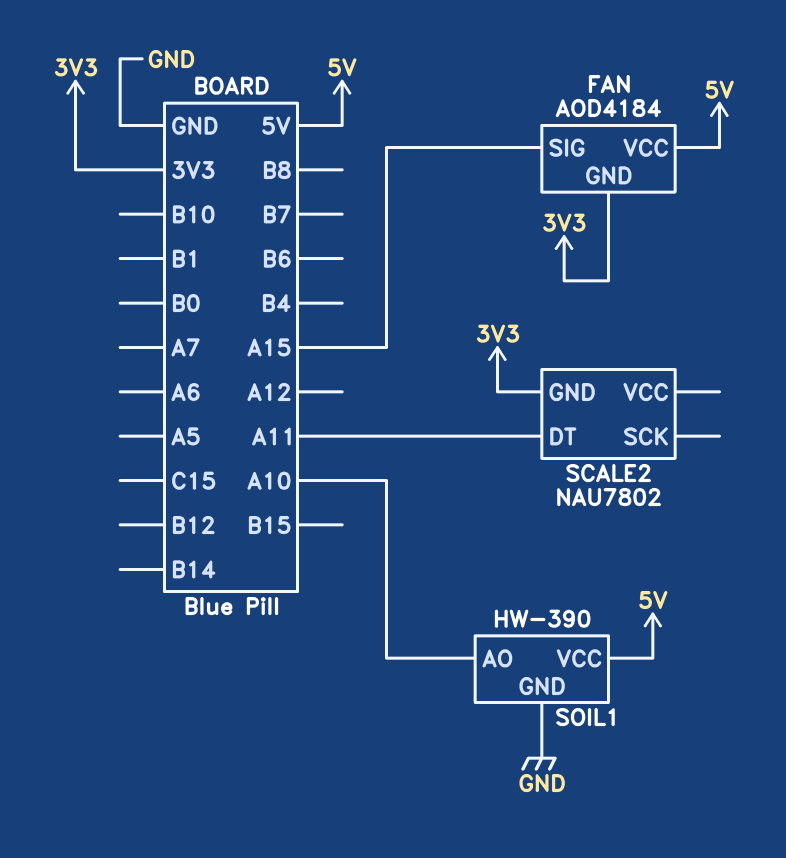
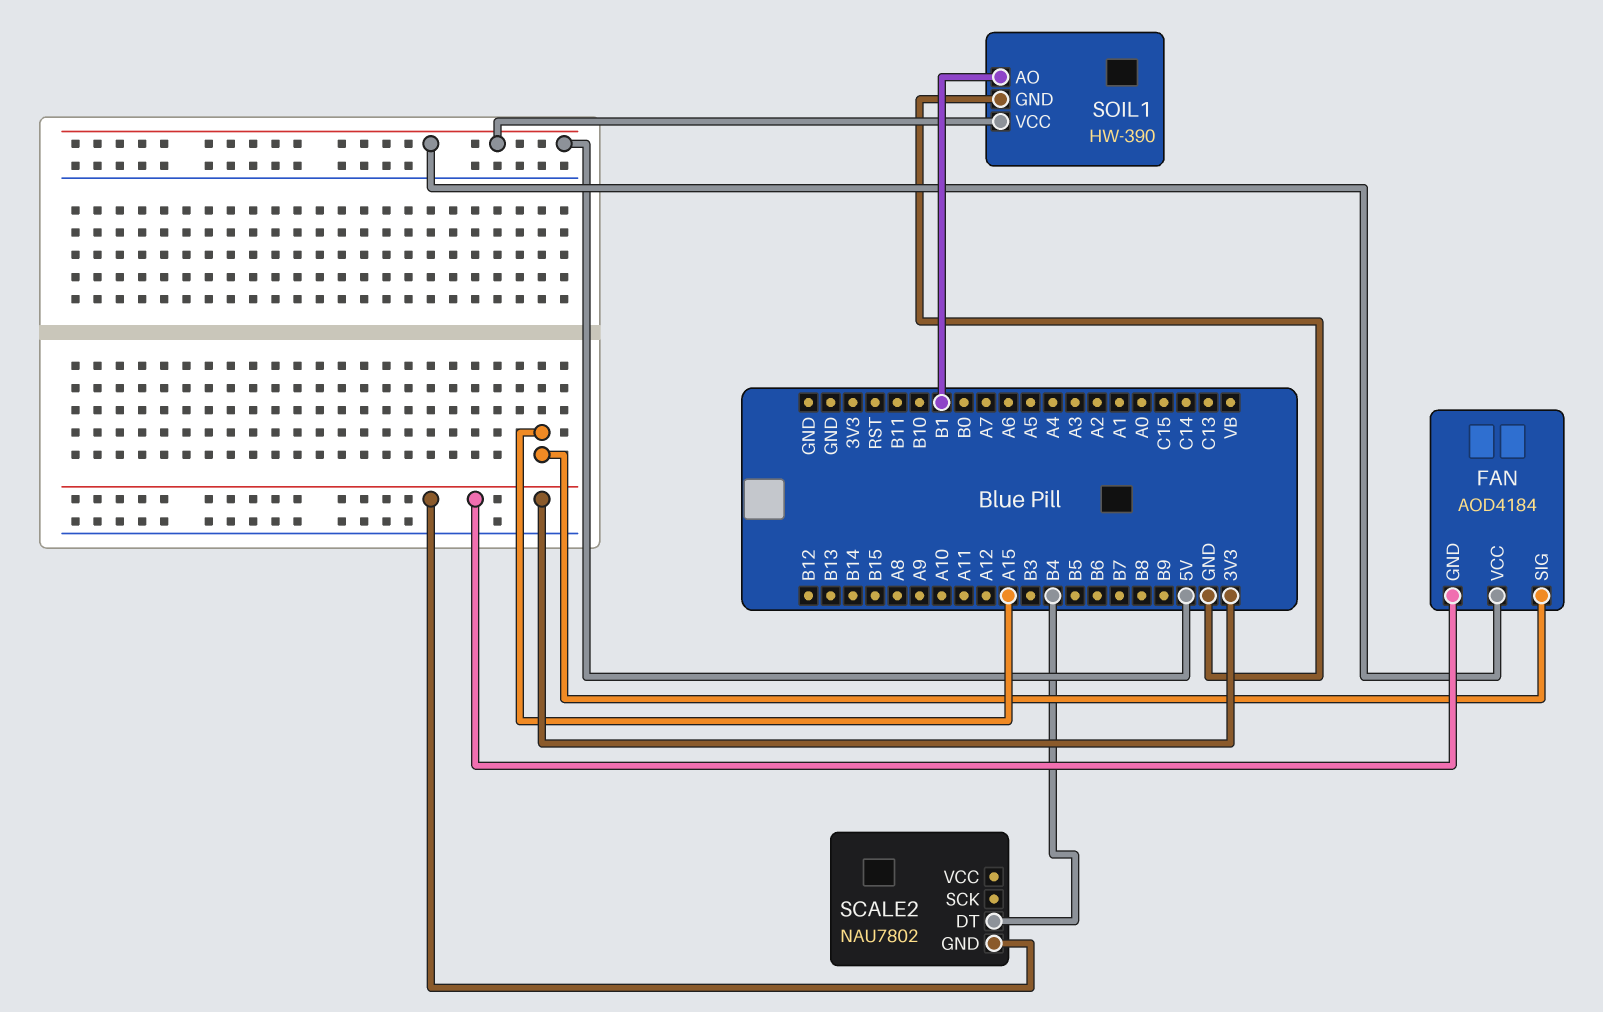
SCALE2 pin DT: A11 -> B4
SOIL1 pin AO: A10 -> B1

